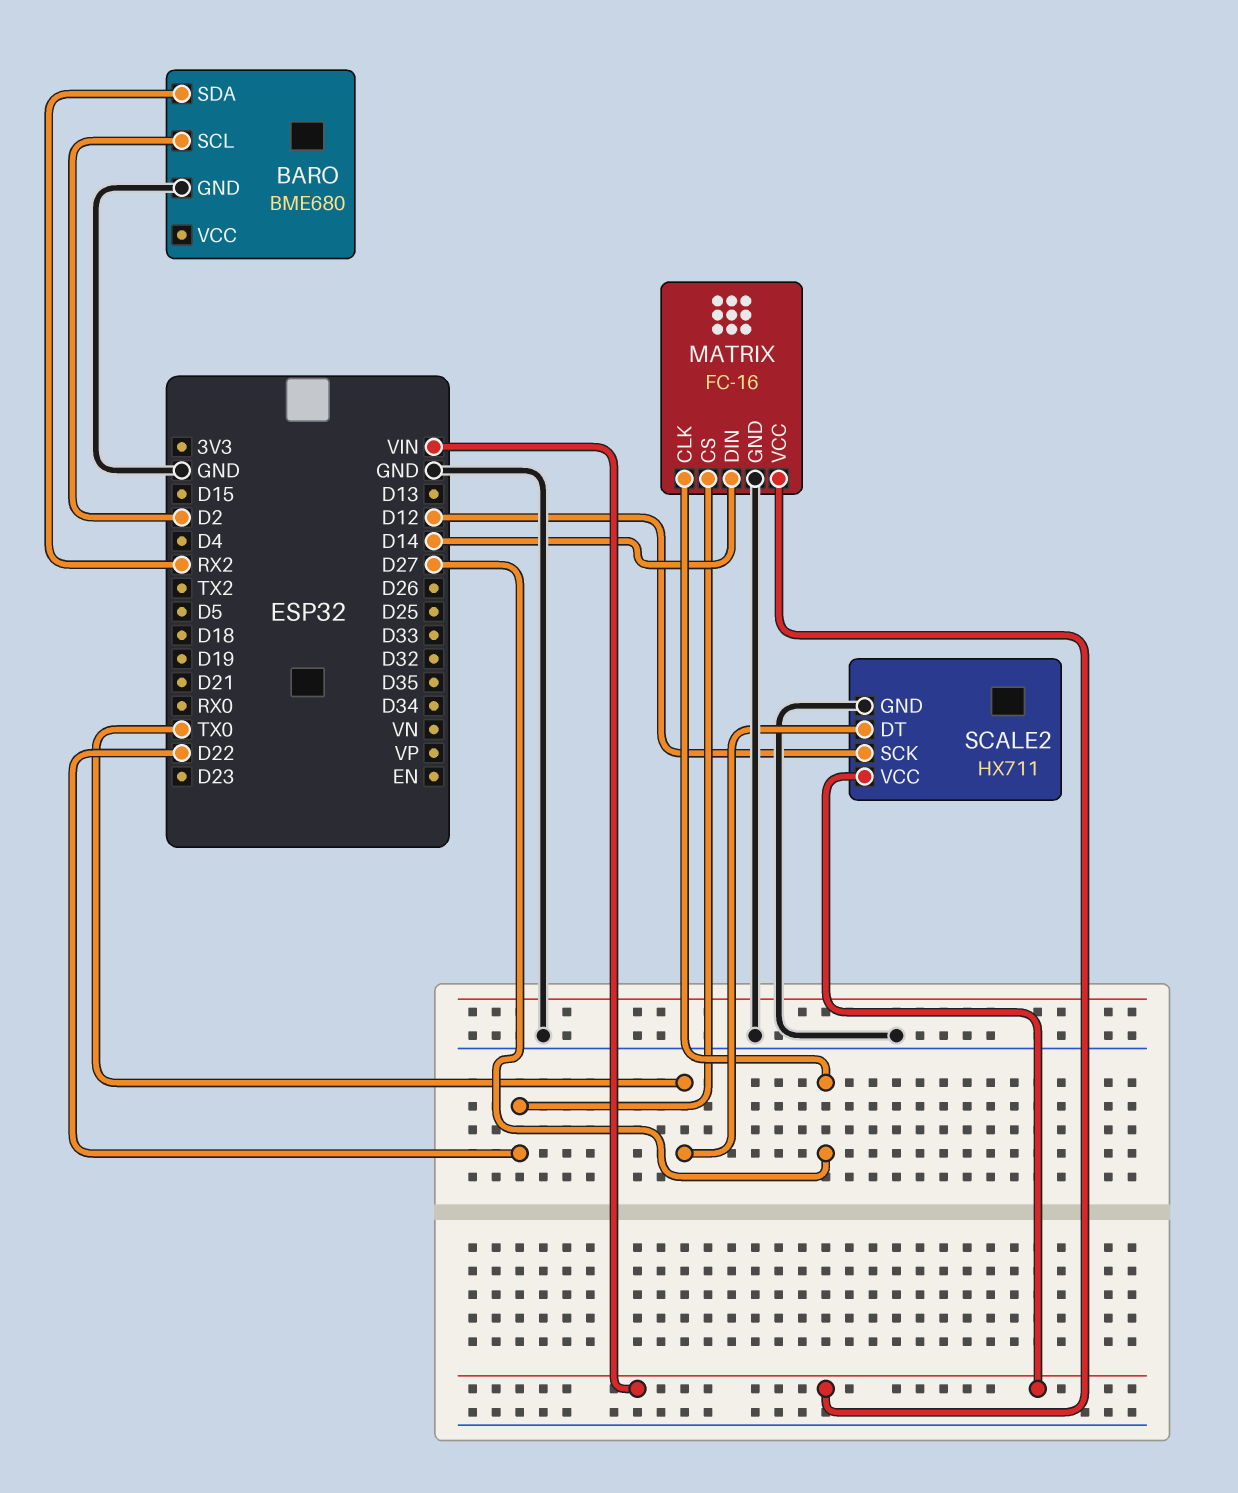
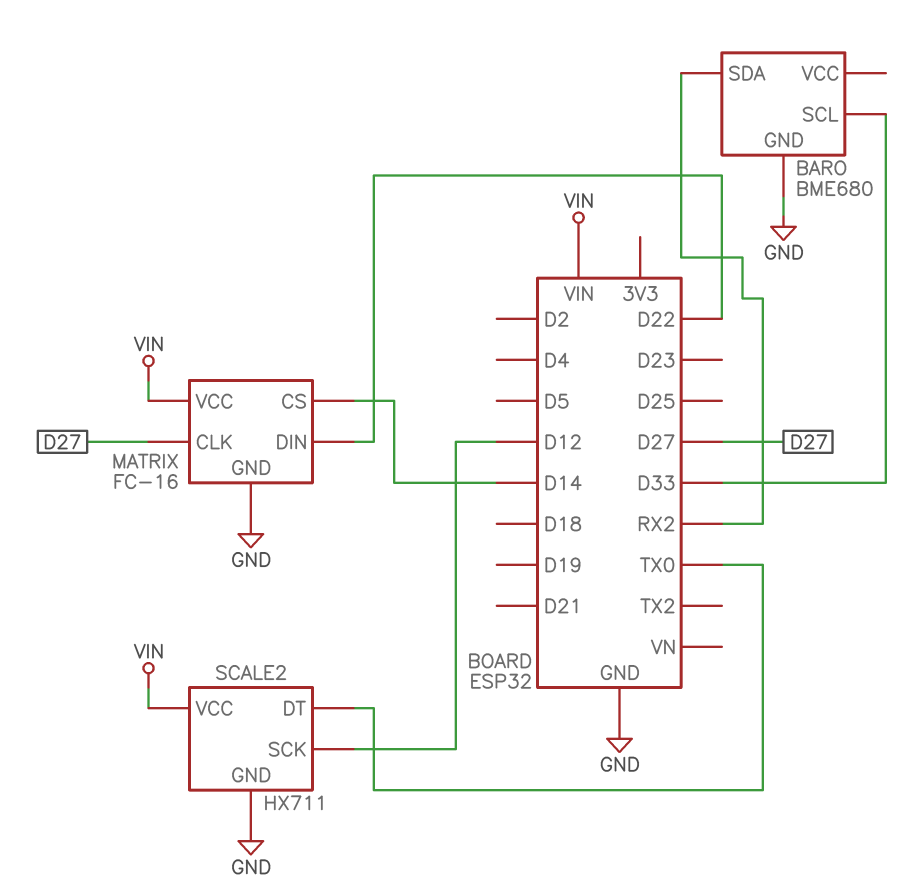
BARO pin SCL: D2 -> D33
MATRIX pin CS: D22 -> D14
MATRIX pin DIN: D14 -> D22

